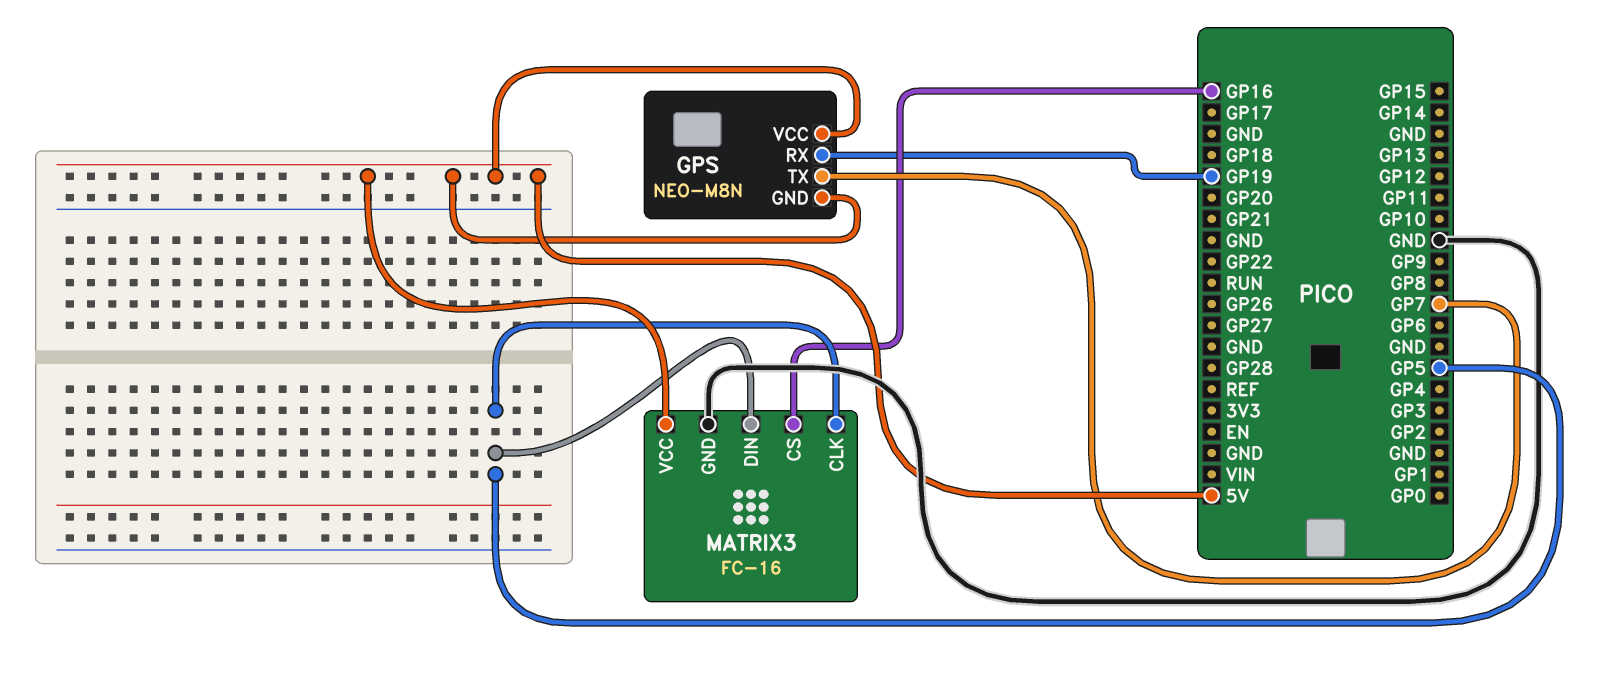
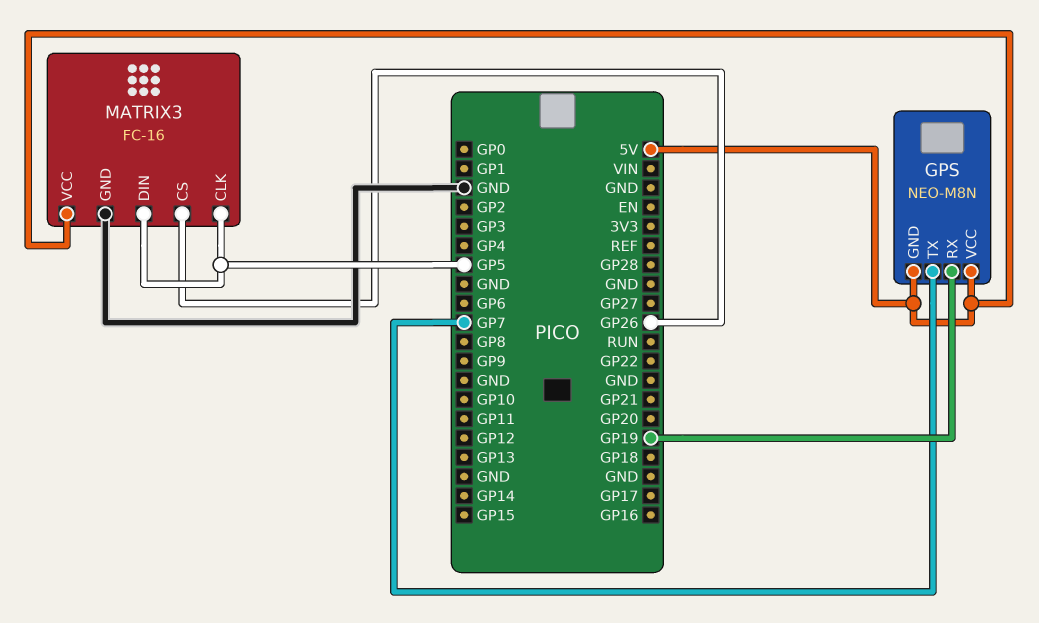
MATRIX3 pin CS: GP16 -> GP26

